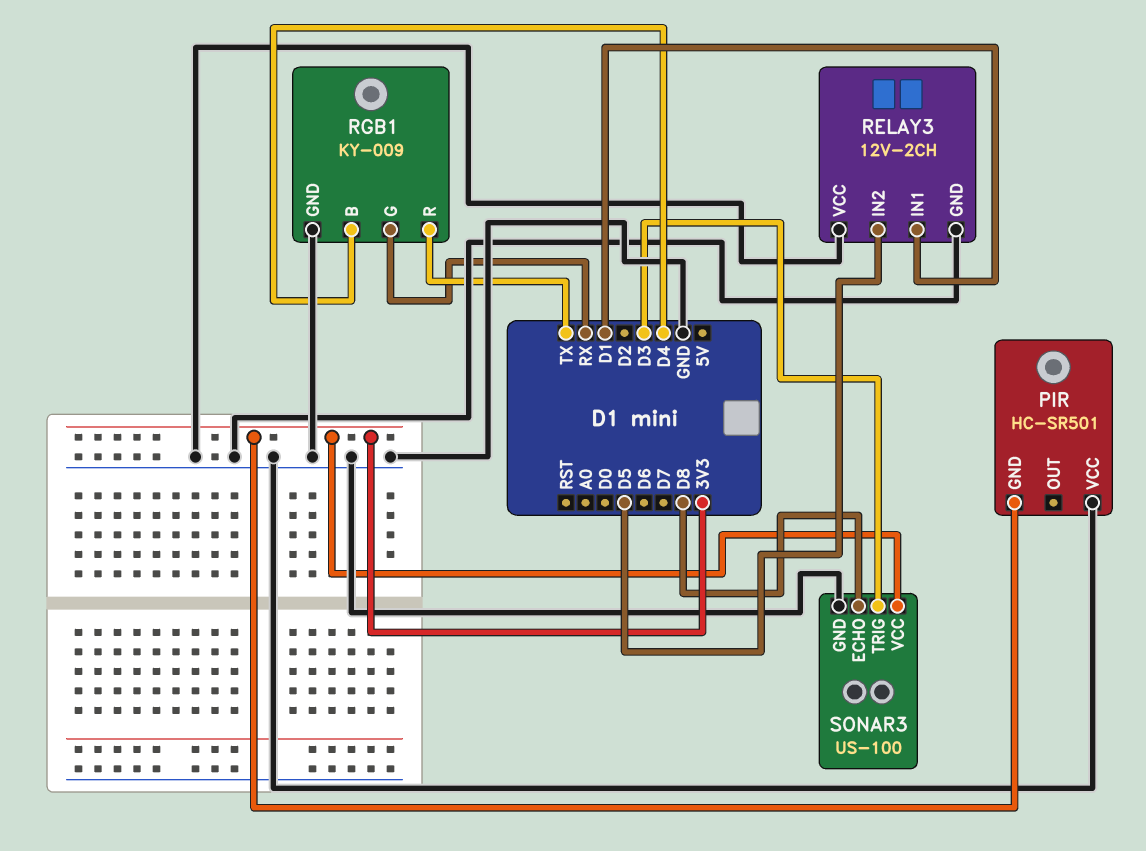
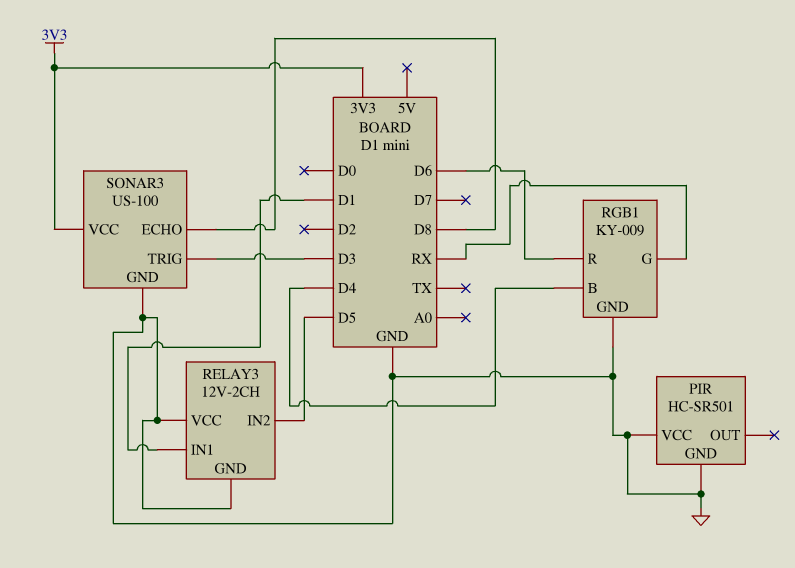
PIR pin GND: 3V3 -> GND
RGB1 pin R: TX -> D6

